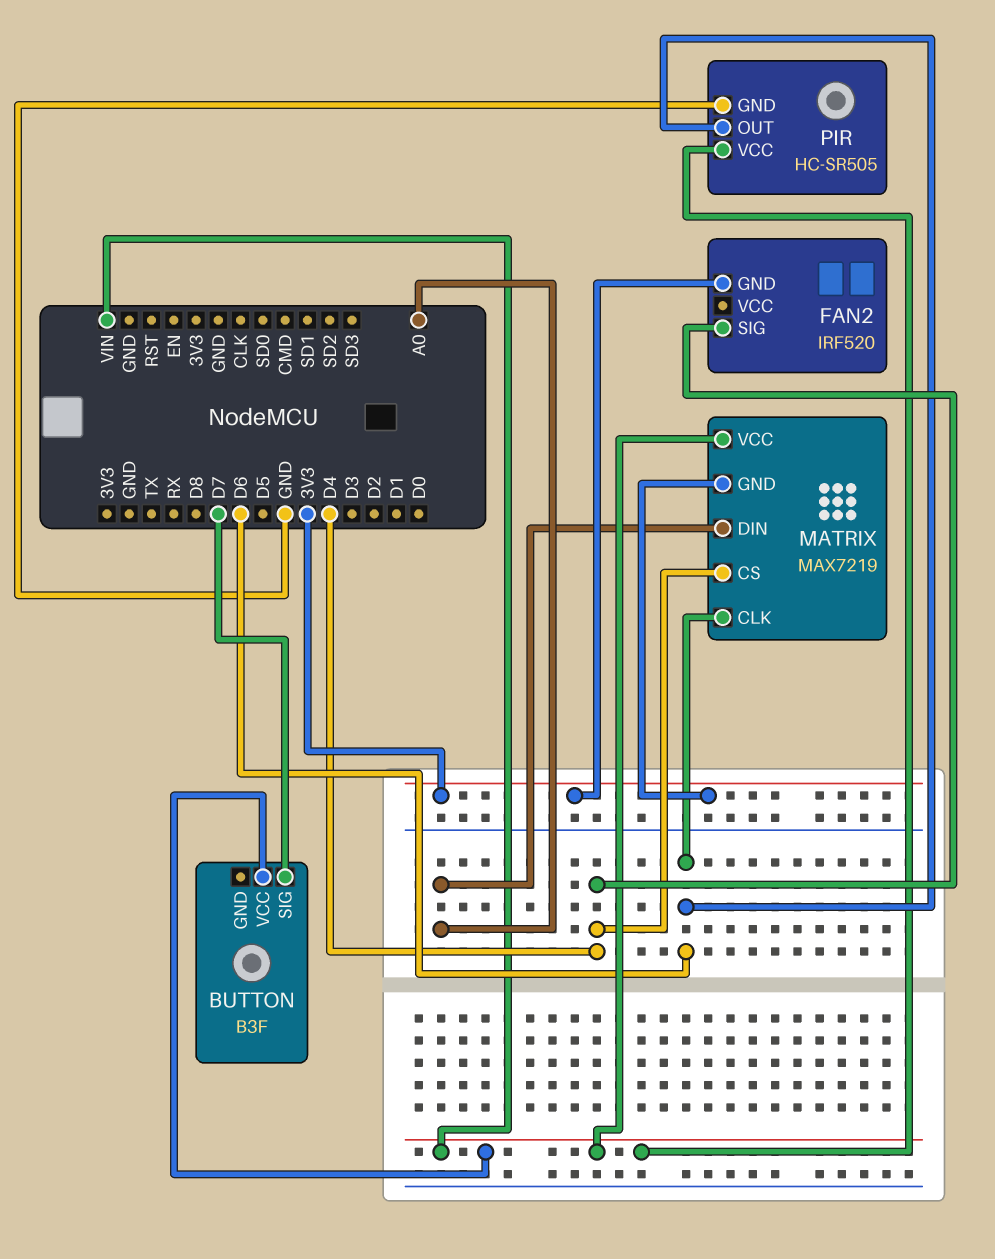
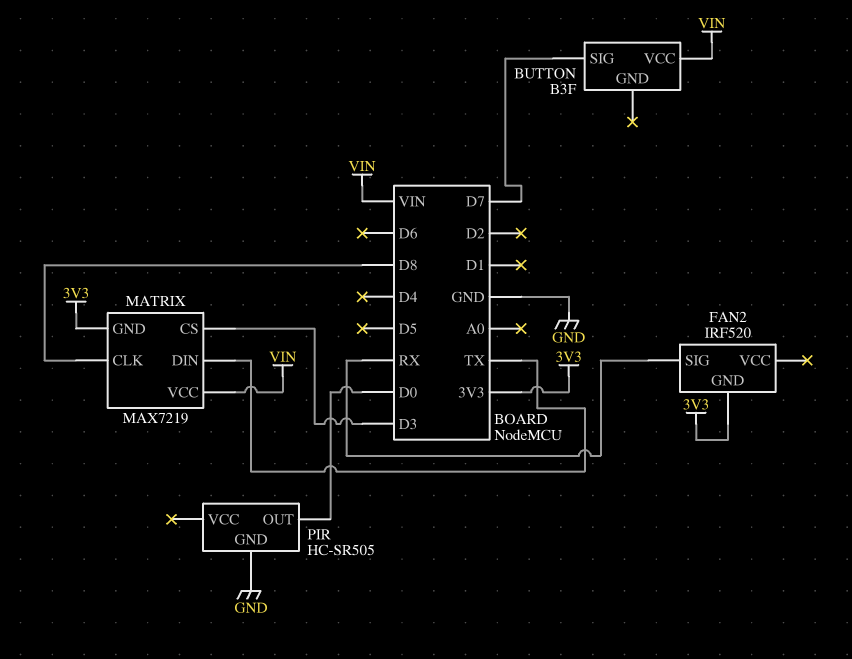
FAN2 pin SIG: D4 -> RX
MATRIX pin CLK: D6 -> D8
MATRIX pin CS: D4 -> D3
MATRIX pin DIN: A0 -> TX
PIR pin OUT: D6 -> D0
PIR pin VCC: VIN -> none

